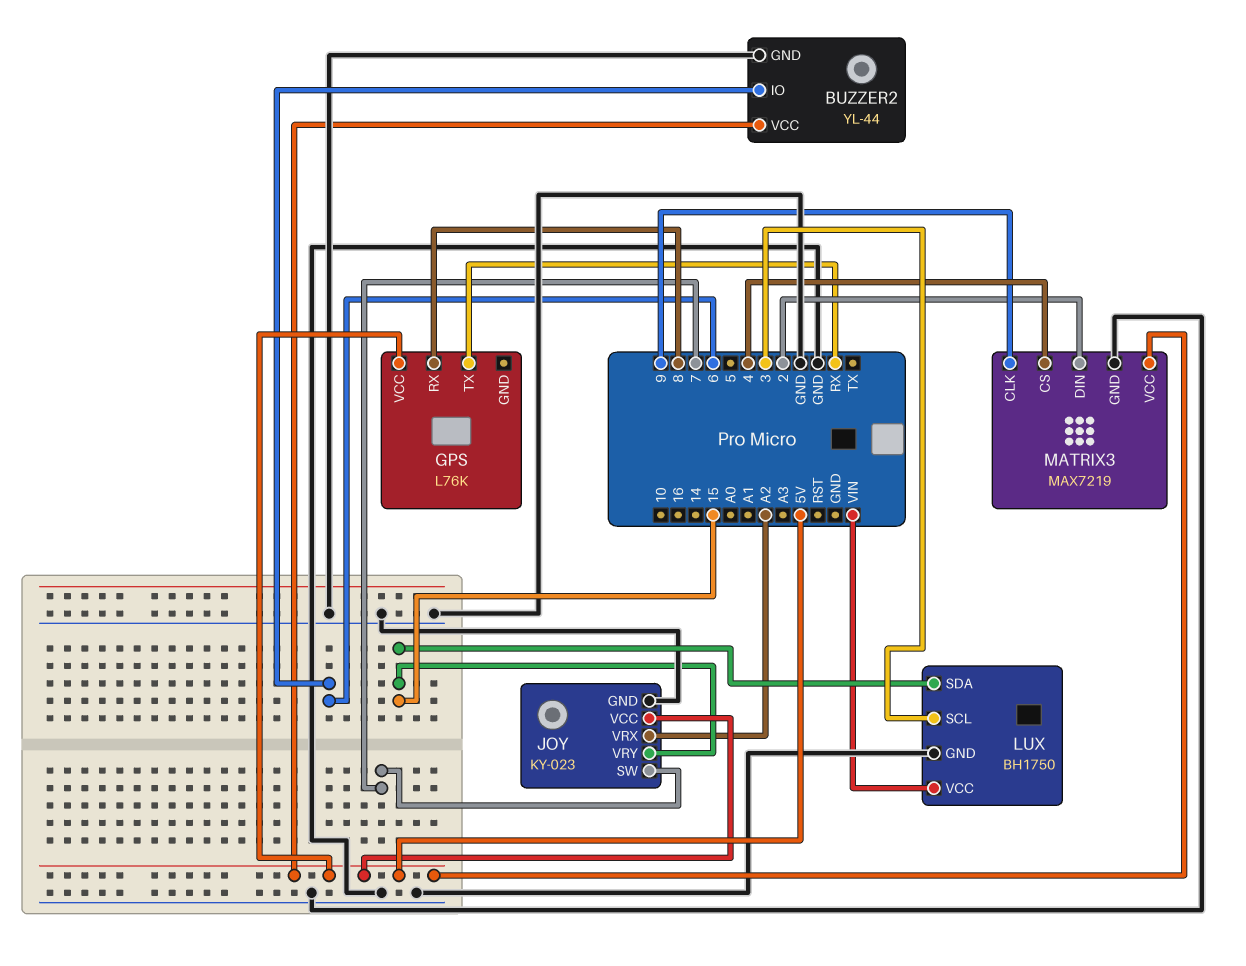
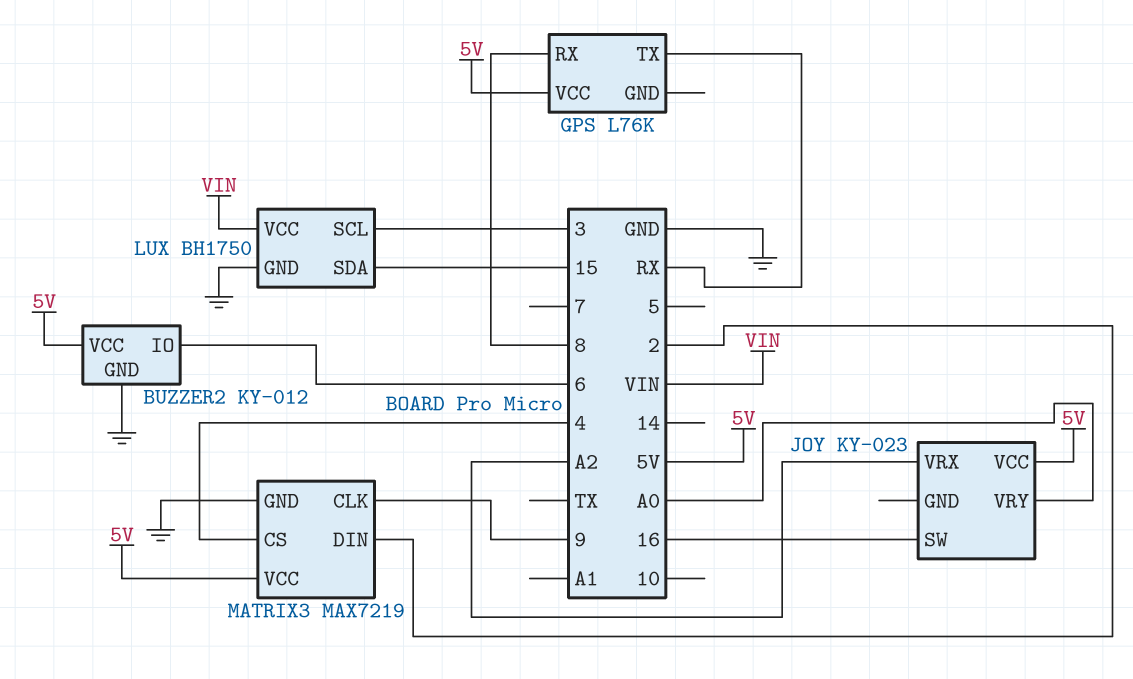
BUZZER2: YL-44 -> KY-012
JOY pin GND: GND -> none
JOY pin SW: 7 -> 16
JOY pin VRY: 15 -> A0

